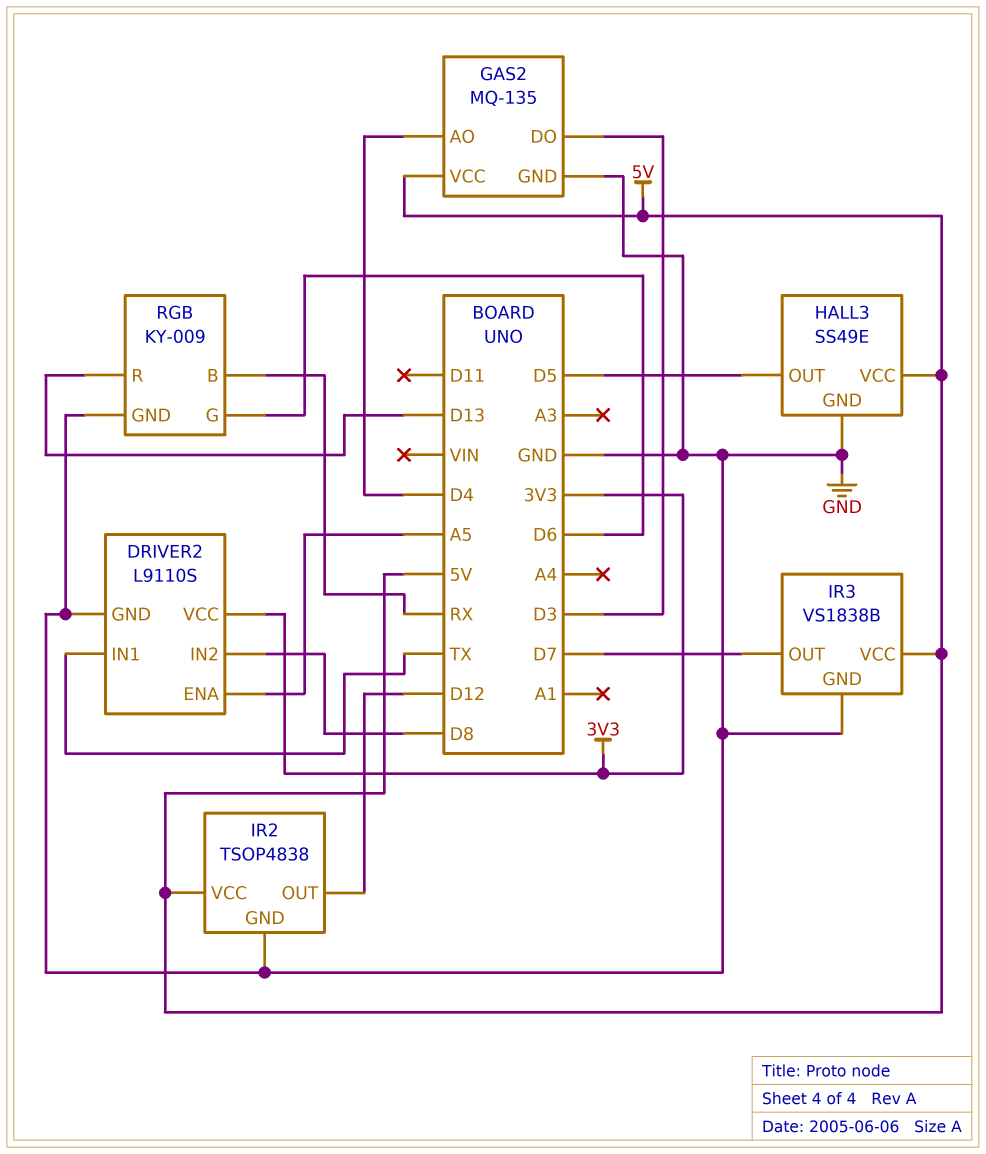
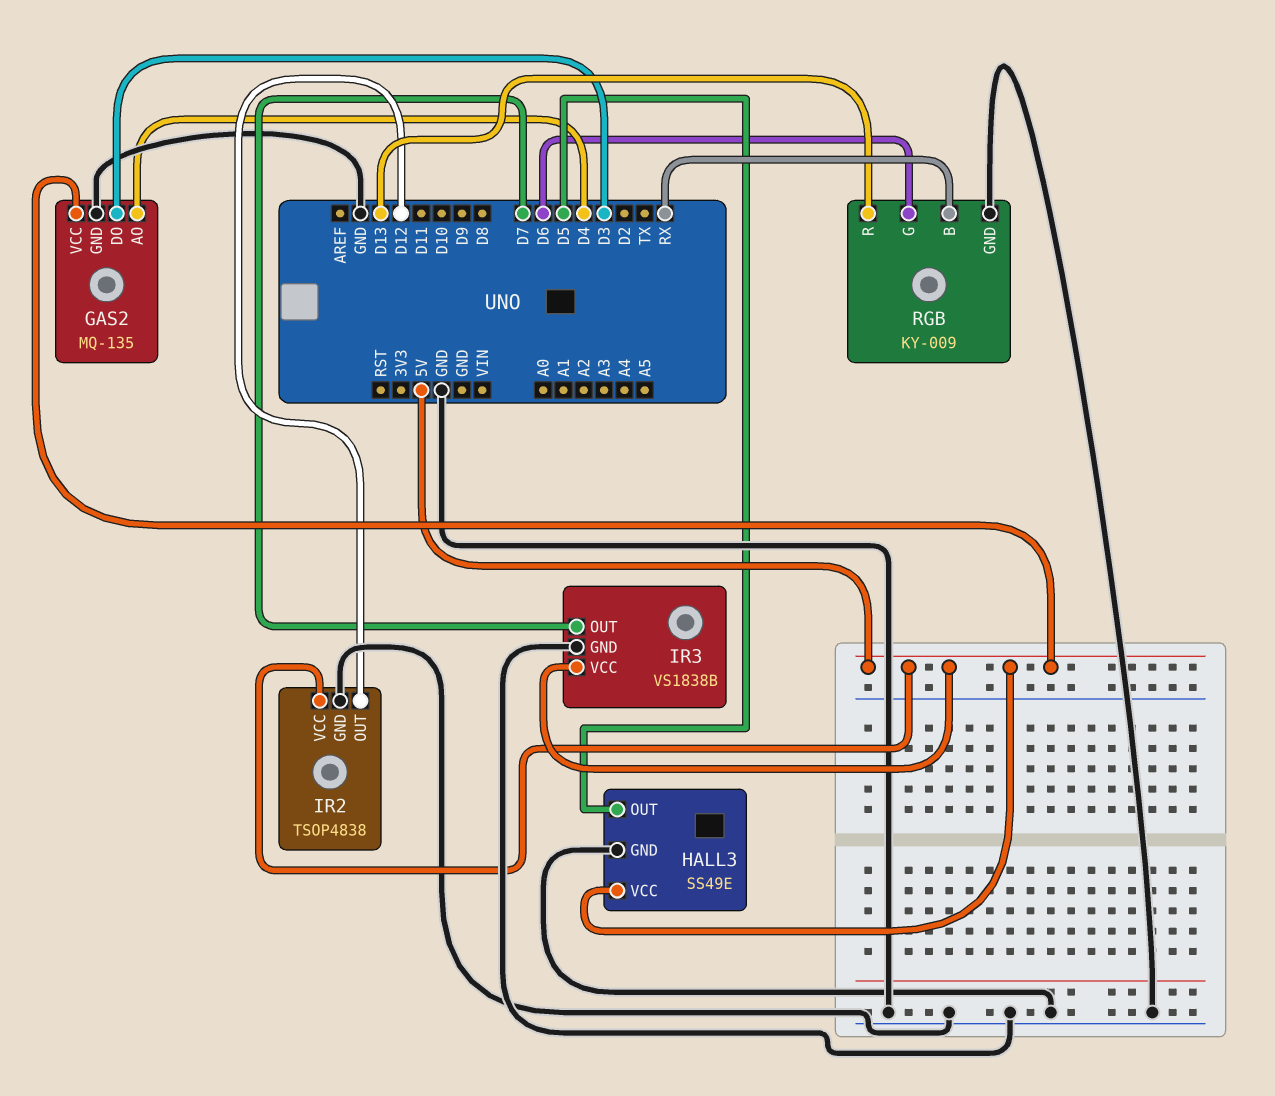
DRIVER2: L9110S -> none
DRIVER2 pin ENA: A5 -> none
DRIVER2 pin GND: GND -> none
DRIVER2 pin IN1: TX -> none
DRIVER2 pin IN2: D8 -> none
DRIVER2 pin VCC: 3V3 -> none

